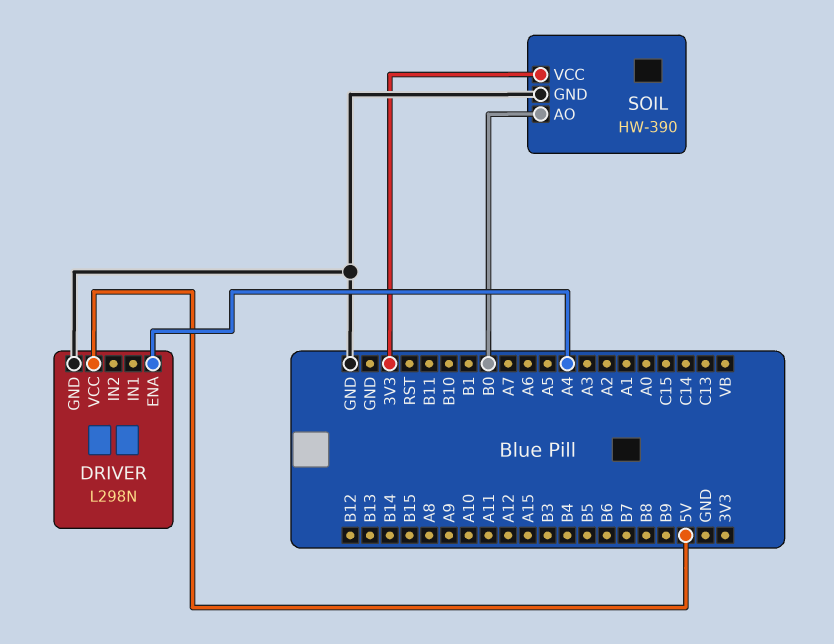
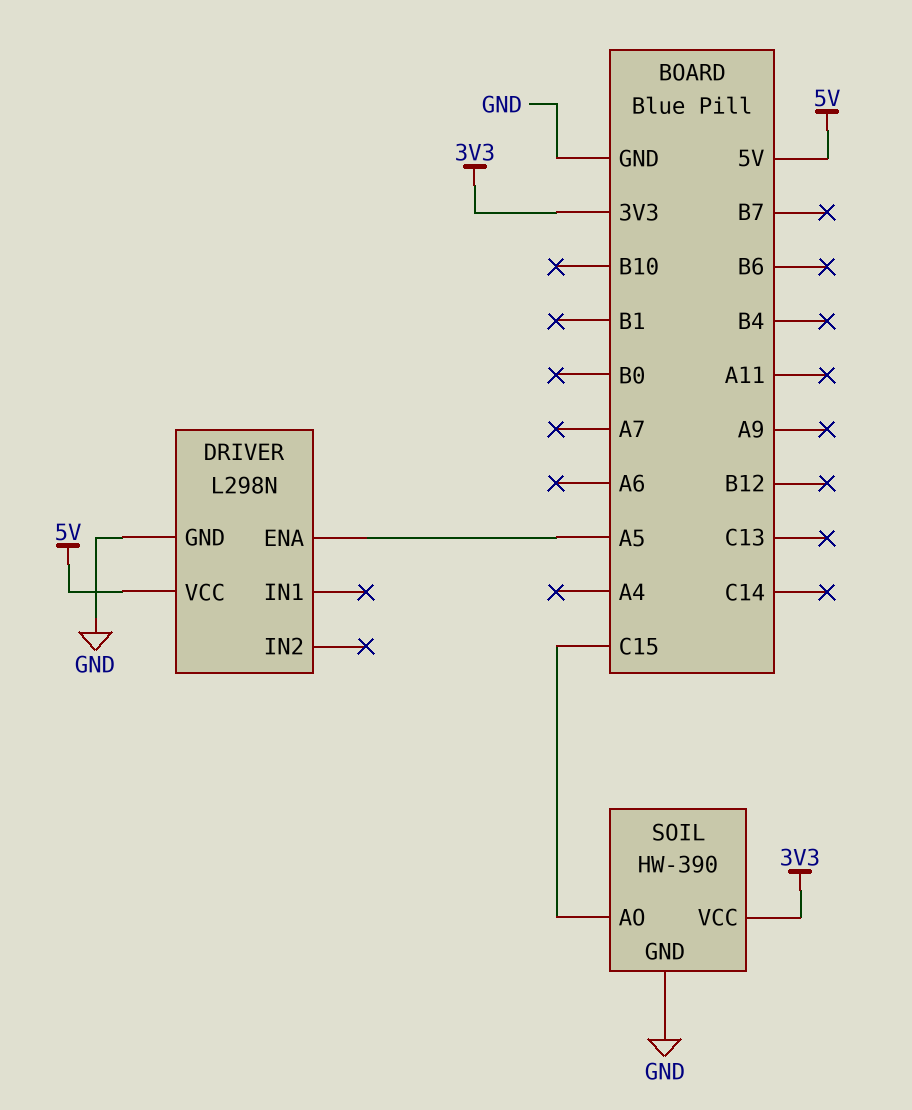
DRIVER pin ENA: A4 -> A5
SOIL pin AO: B0 -> C15

